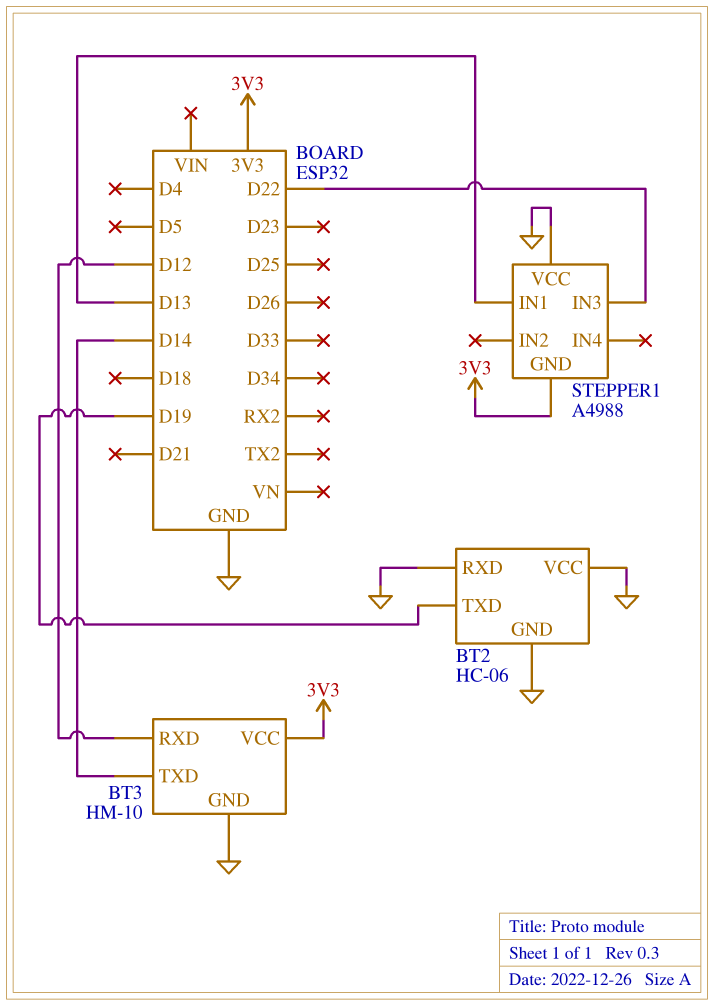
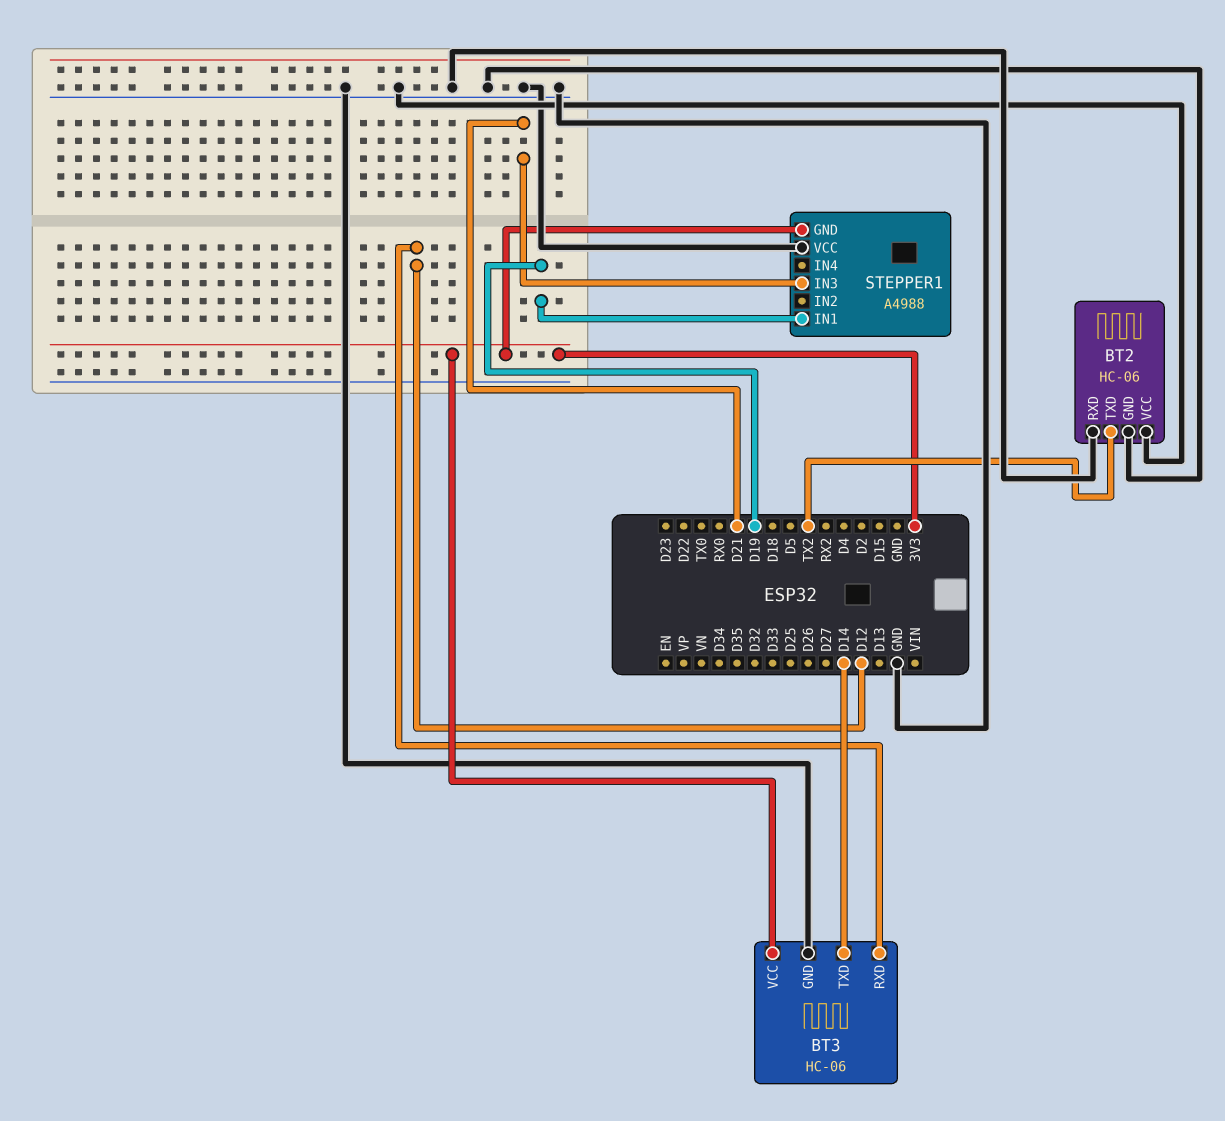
BT2 pin TXD: D19 -> TX2
BT3: HM-10 -> HC-06
STEPPER1 pin IN1: D13 -> D19
STEPPER1 pin IN3: D22 -> D21

